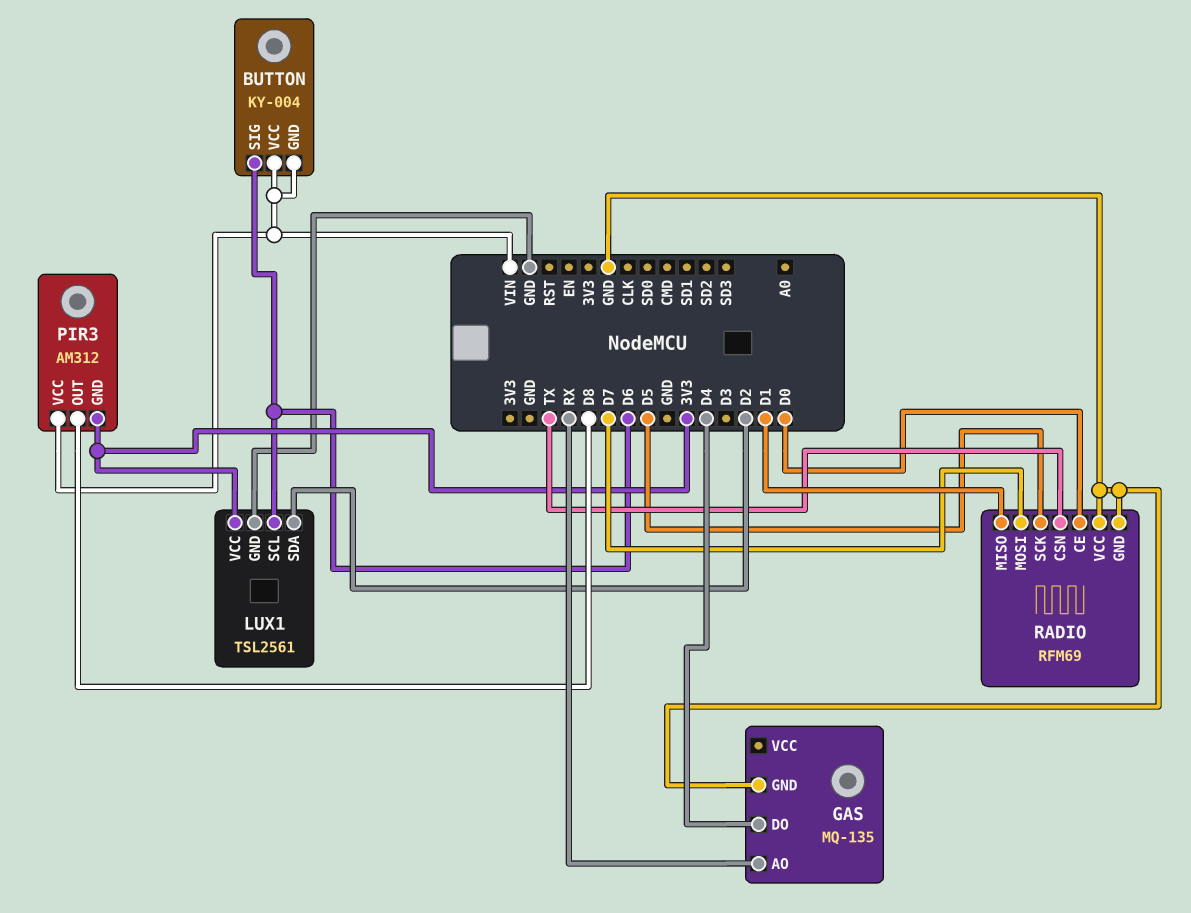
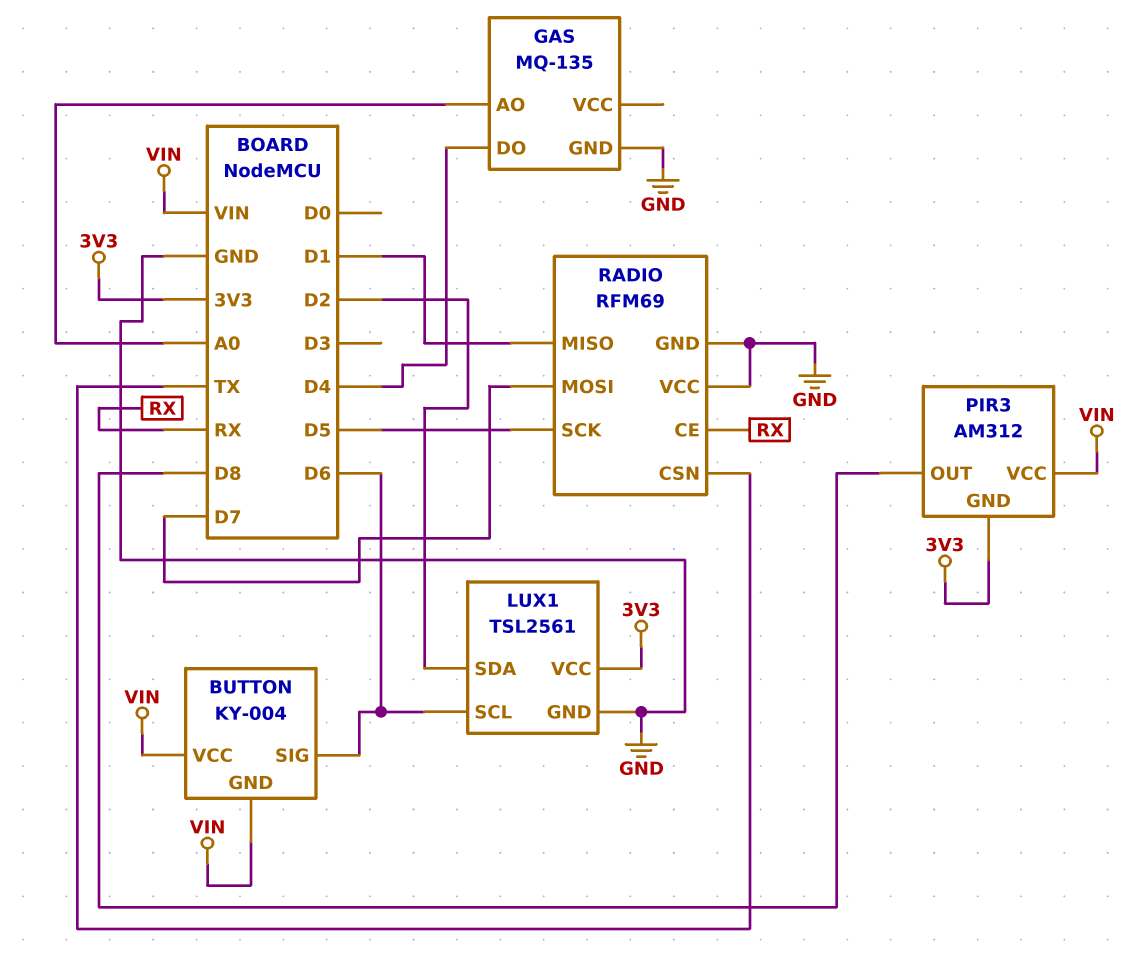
GAS pin AO: RX -> A0
RADIO pin CE: D0 -> RX

